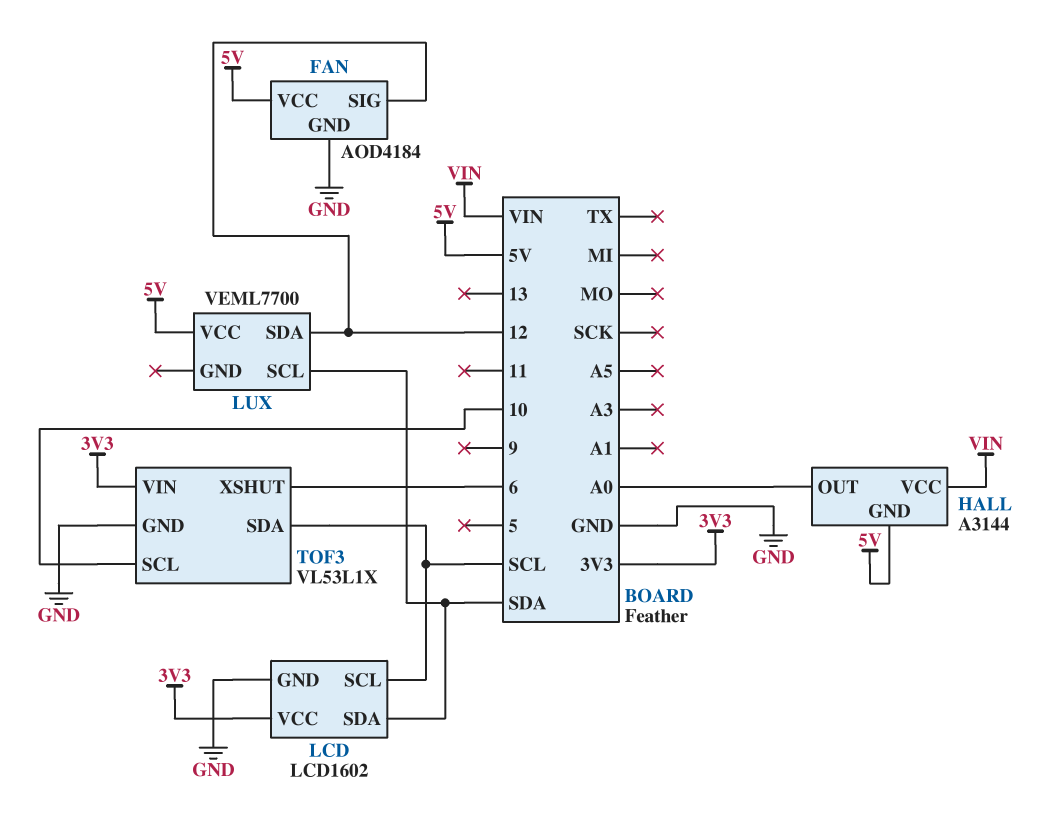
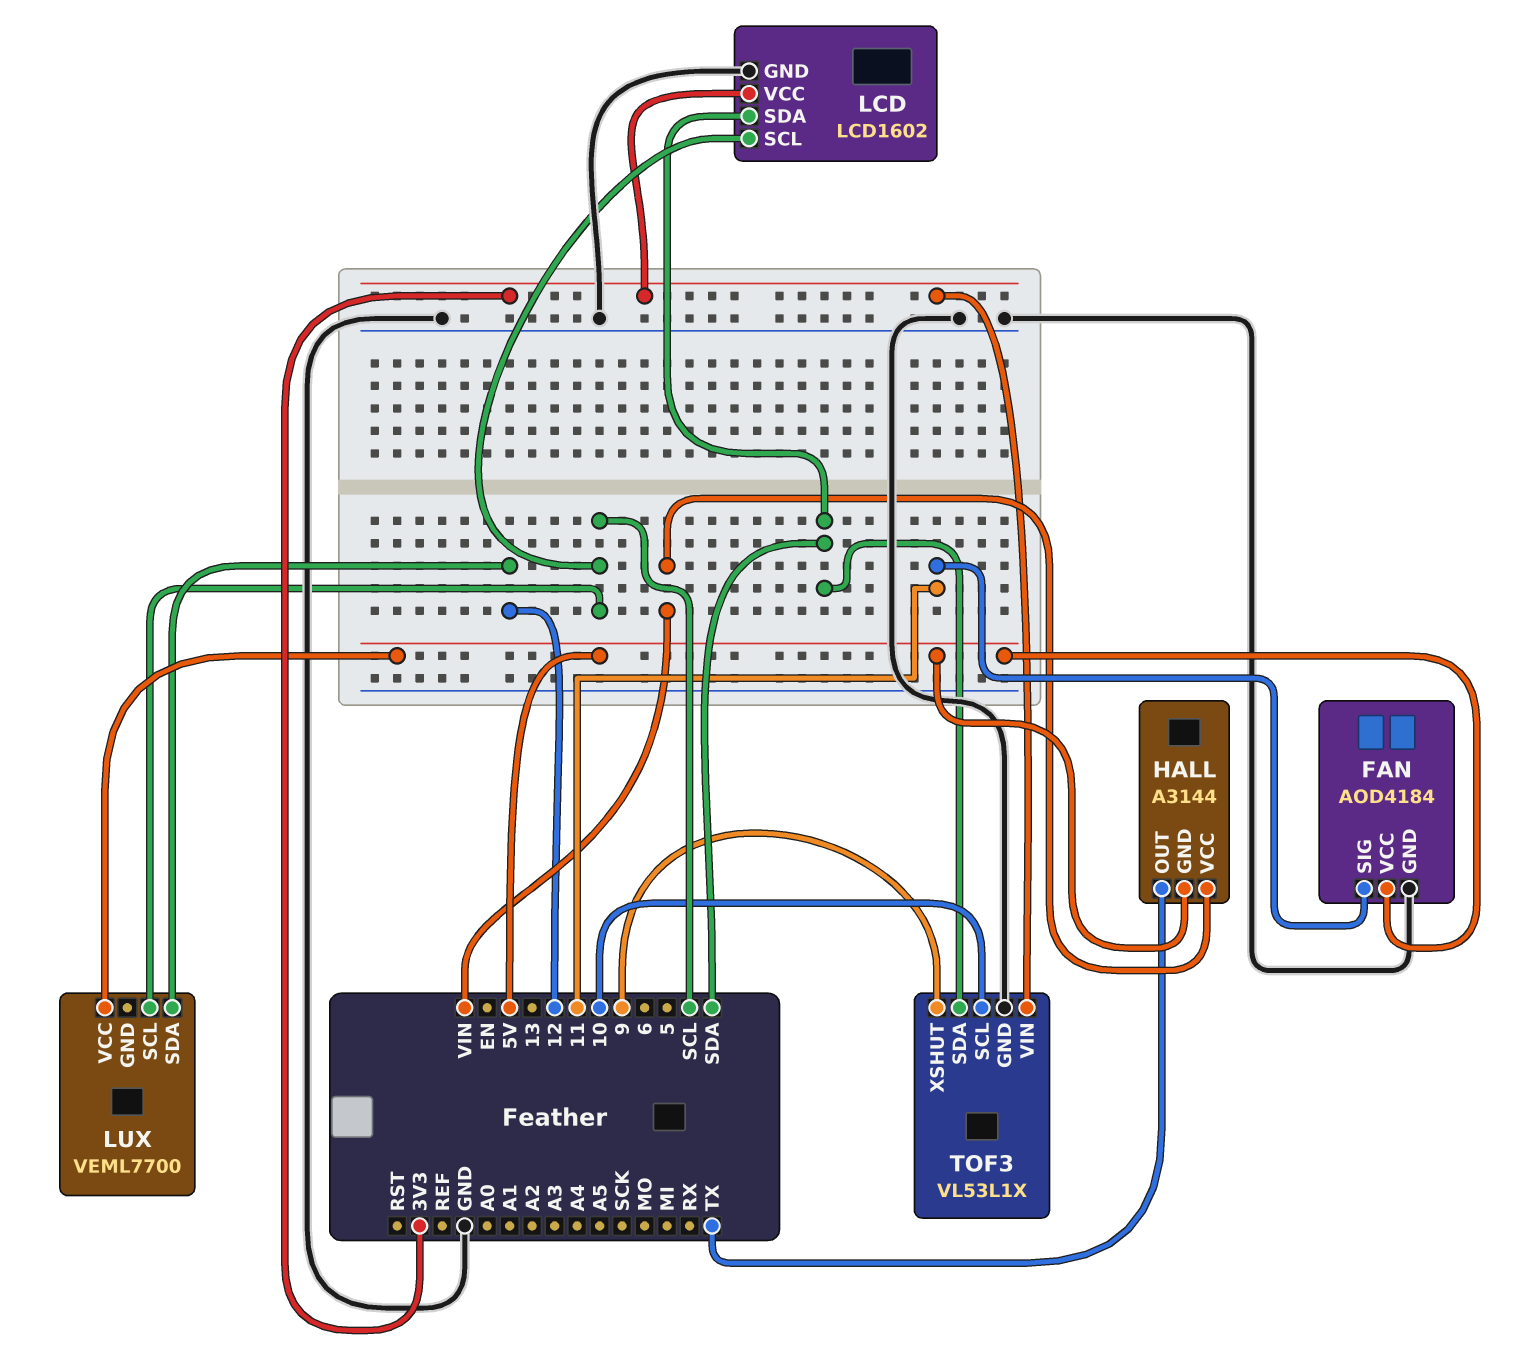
FAN pin SIG: 12 -> 11
HALL pin OUT: A0 -> TX
LUX pin SCL: SDA -> SCL
TOF3 pin SDA: SCL -> SDA
TOF3 pin XSHUT: 6 -> 9

